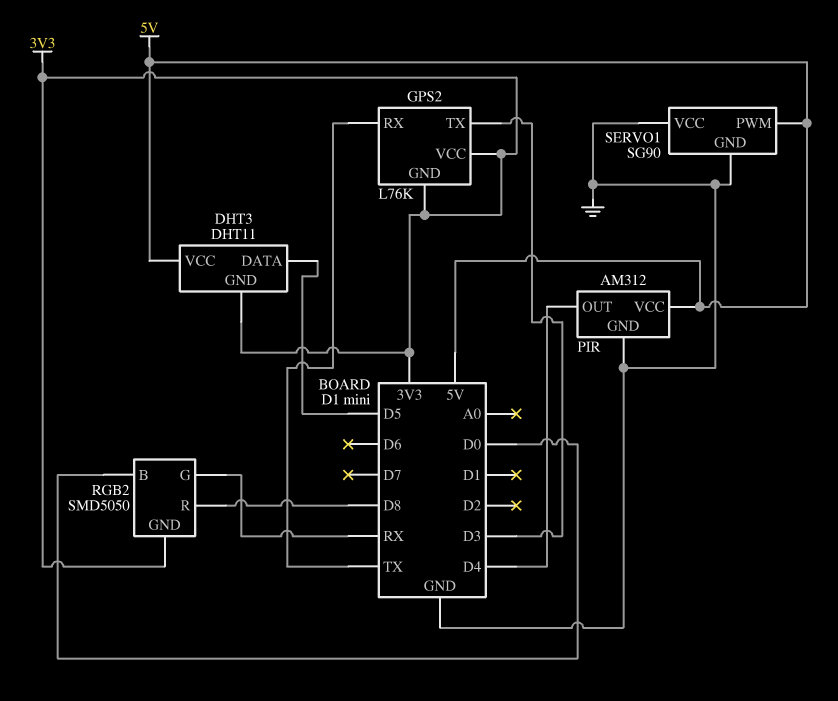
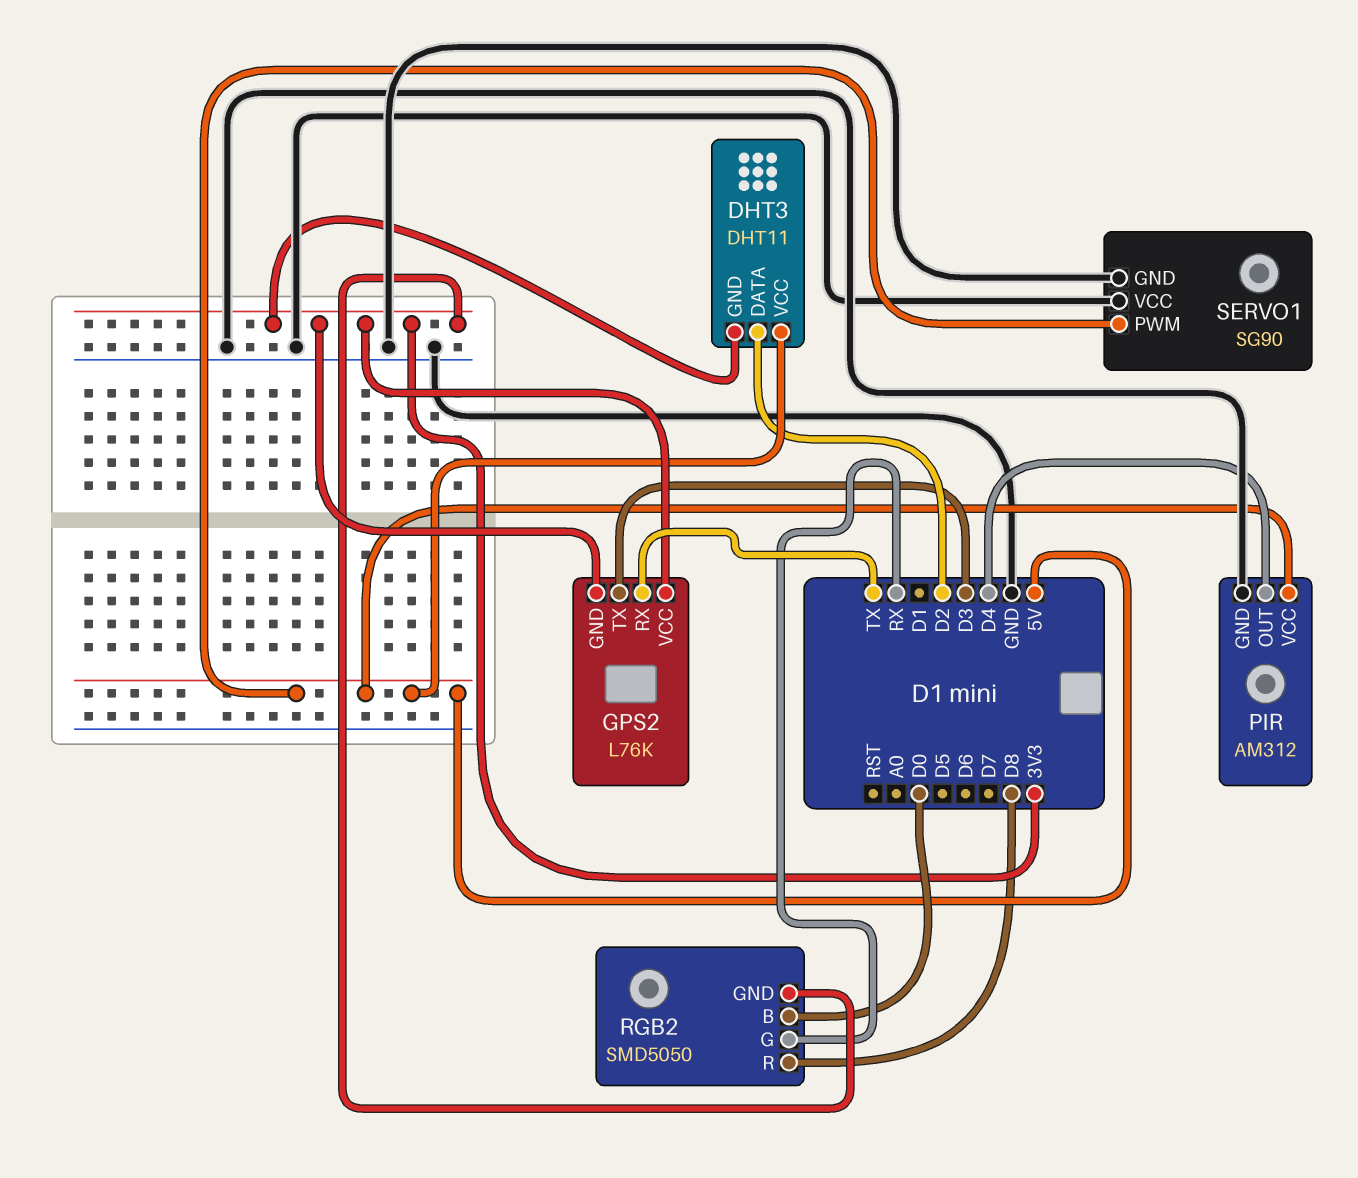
DHT3 pin DATA: D5 -> D2

